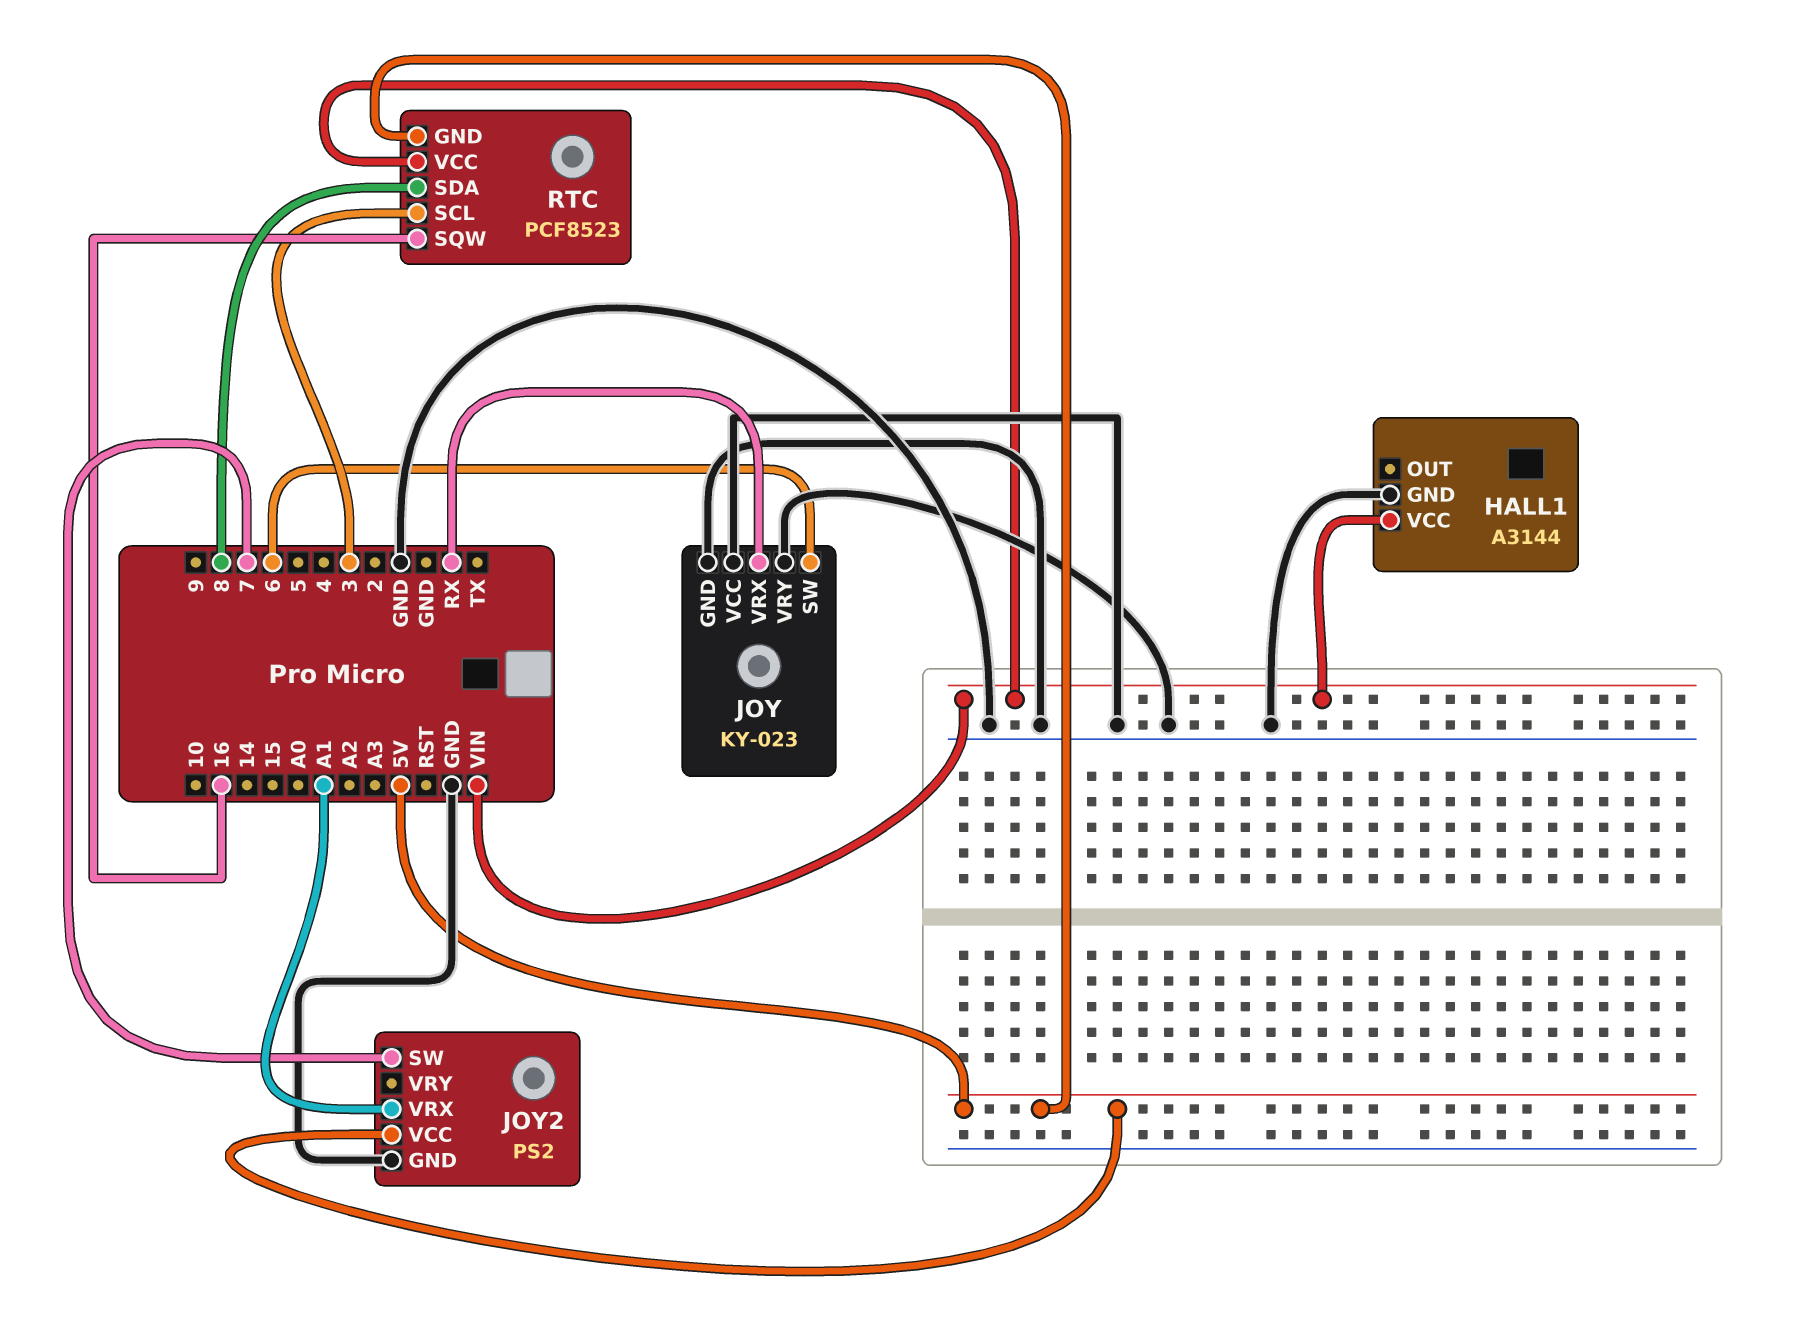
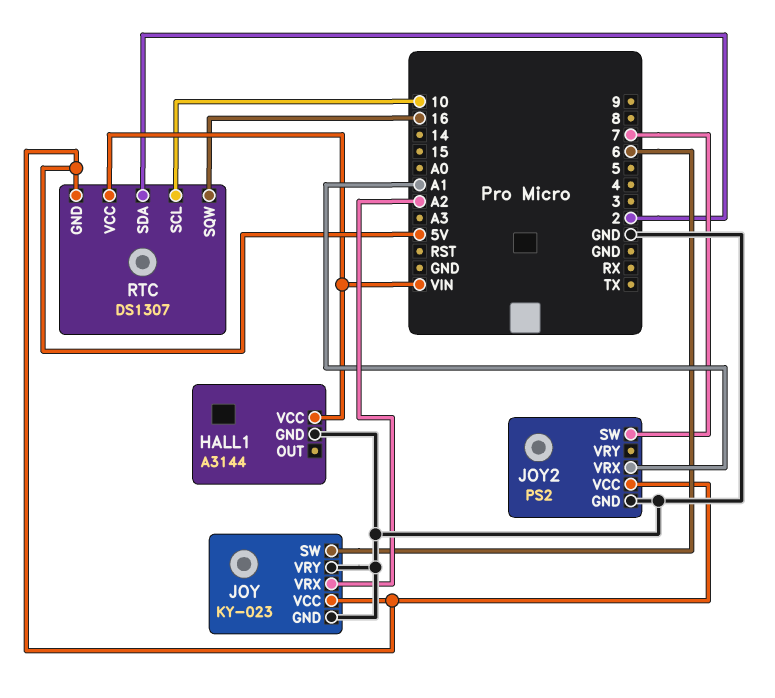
JOY pin VCC: GND -> 5V
JOY pin VRX: RX -> A2
RTC: PCF8523 -> DS1307
RTC pin SCL: 3 -> 10
RTC pin SDA: 8 -> 2

